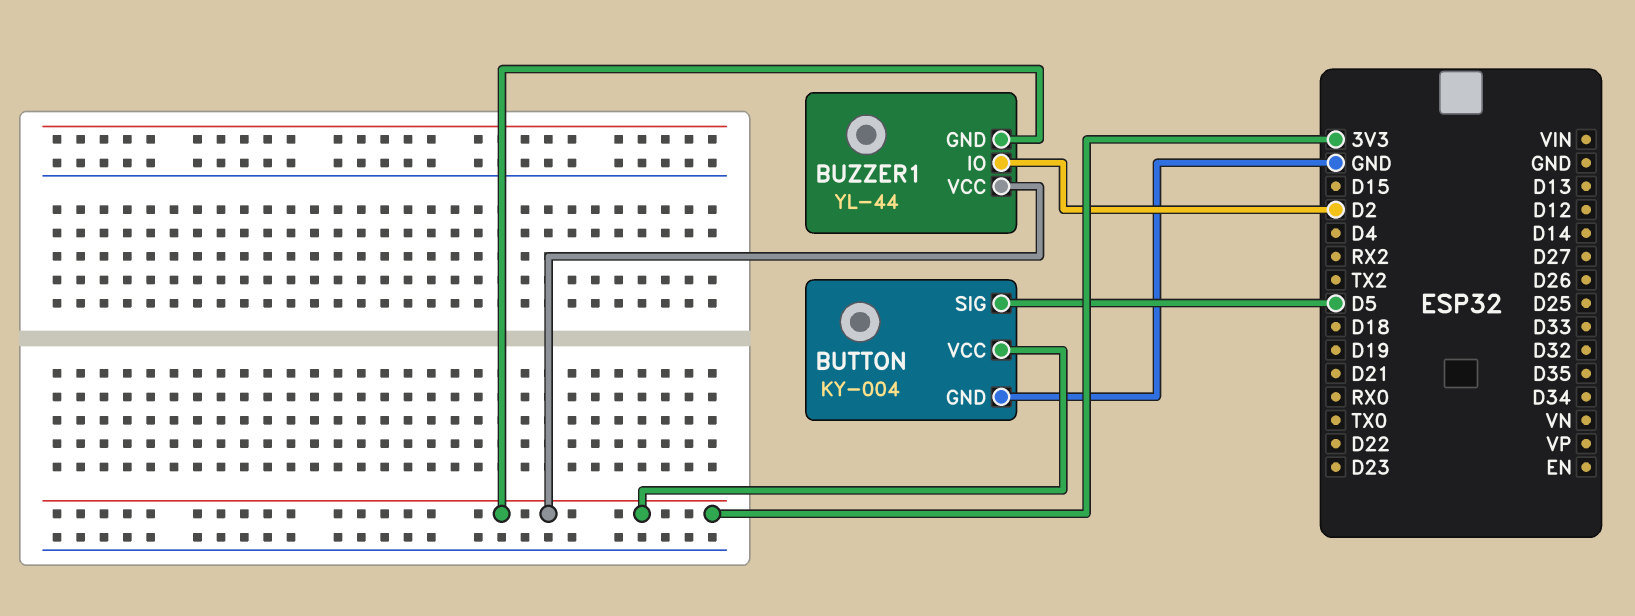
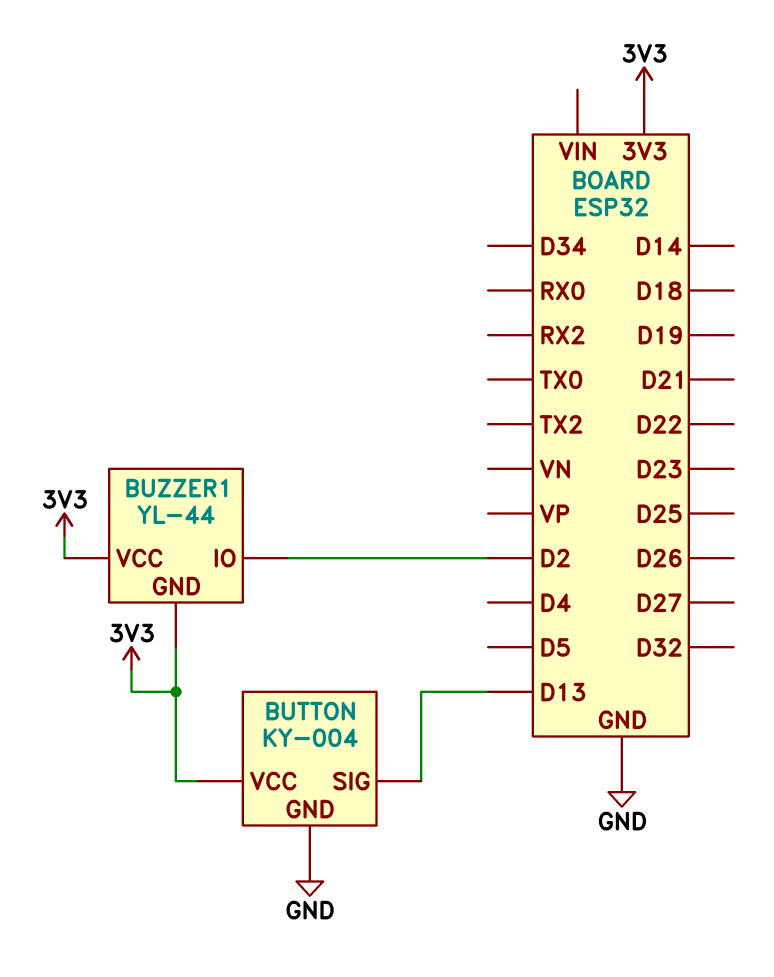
BUTTON pin SIG: D5 -> D13

